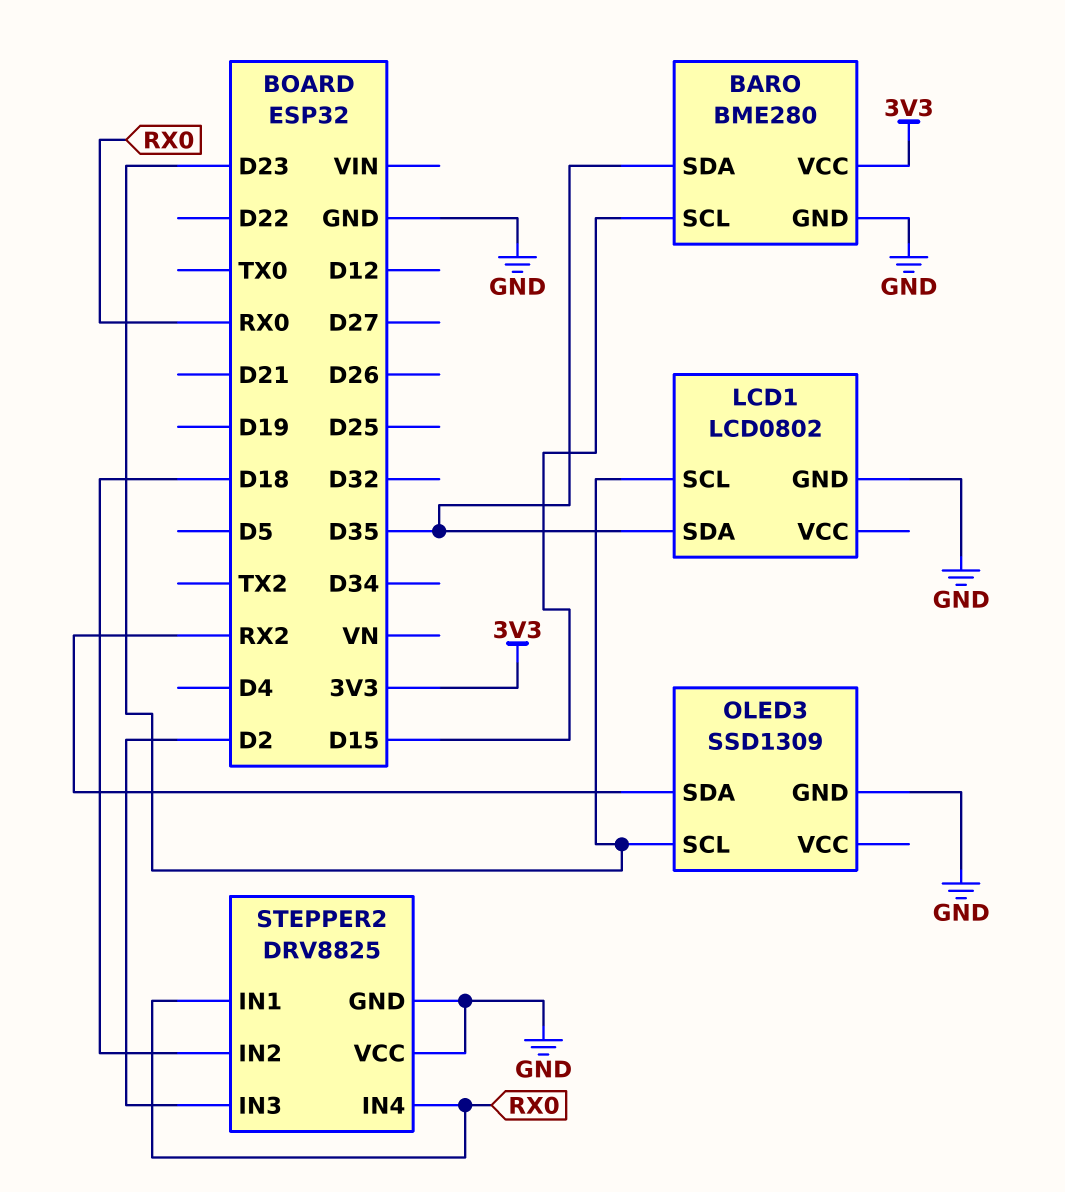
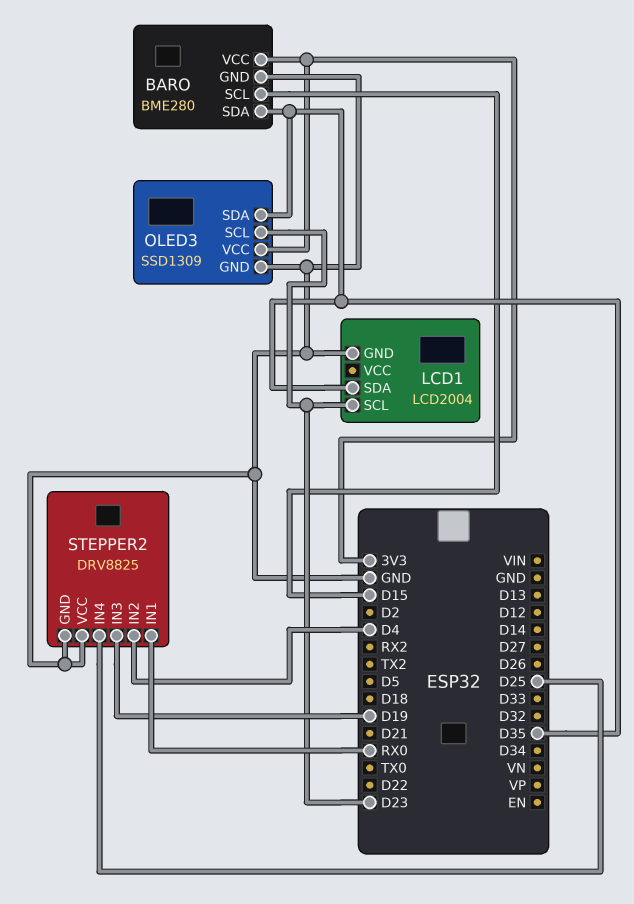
LCD1: LCD0802 -> LCD2004
OLED3 pin SDA: RX2 -> D35
OLED3 pin VCC: none -> 3V3
STEPPER2 pin IN2: D18 -> D4
STEPPER2 pin IN3: D2 -> D19
STEPPER2 pin IN4: RX0 -> D25

